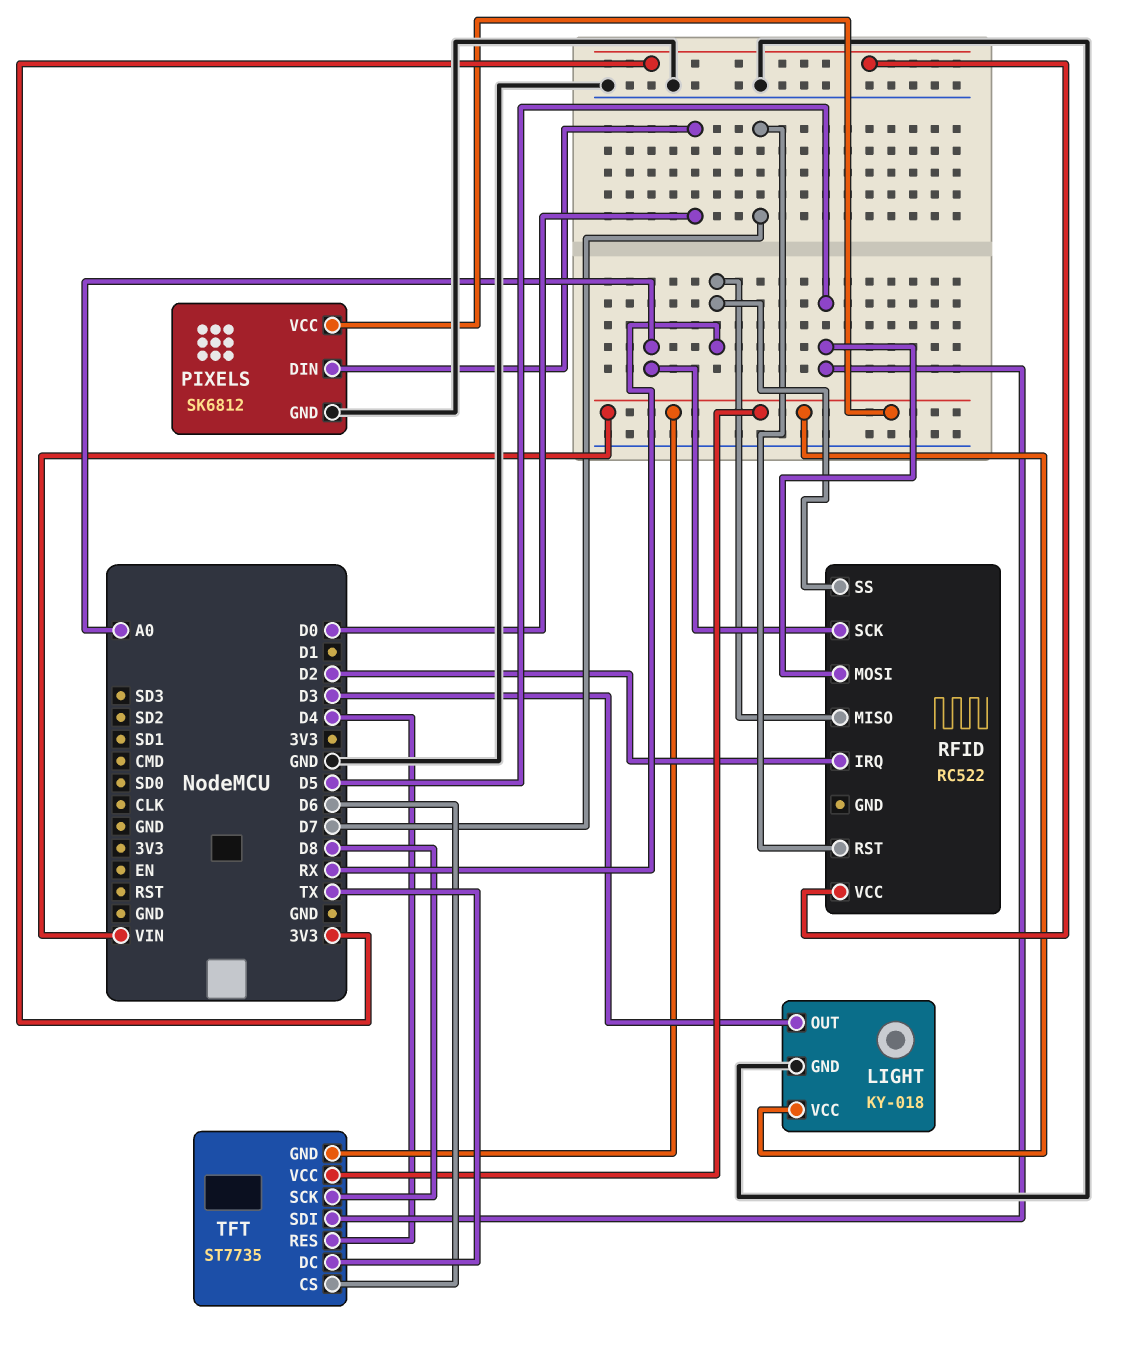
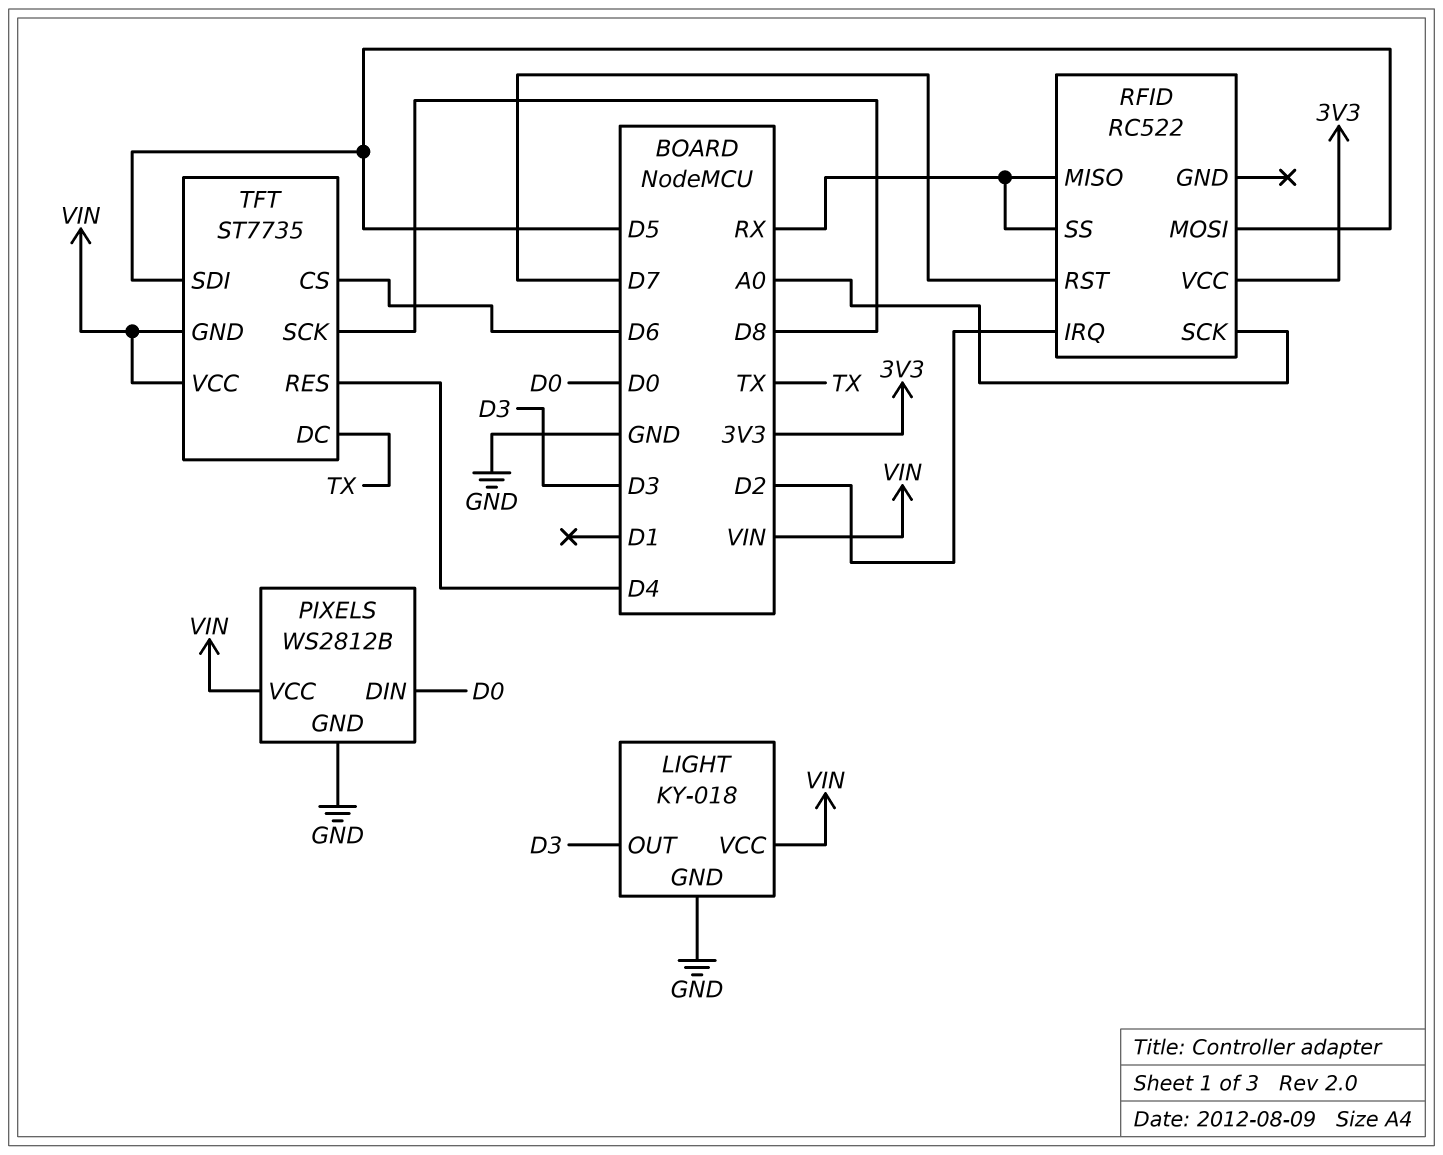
PIXELS: SK6812 -> WS2812B

